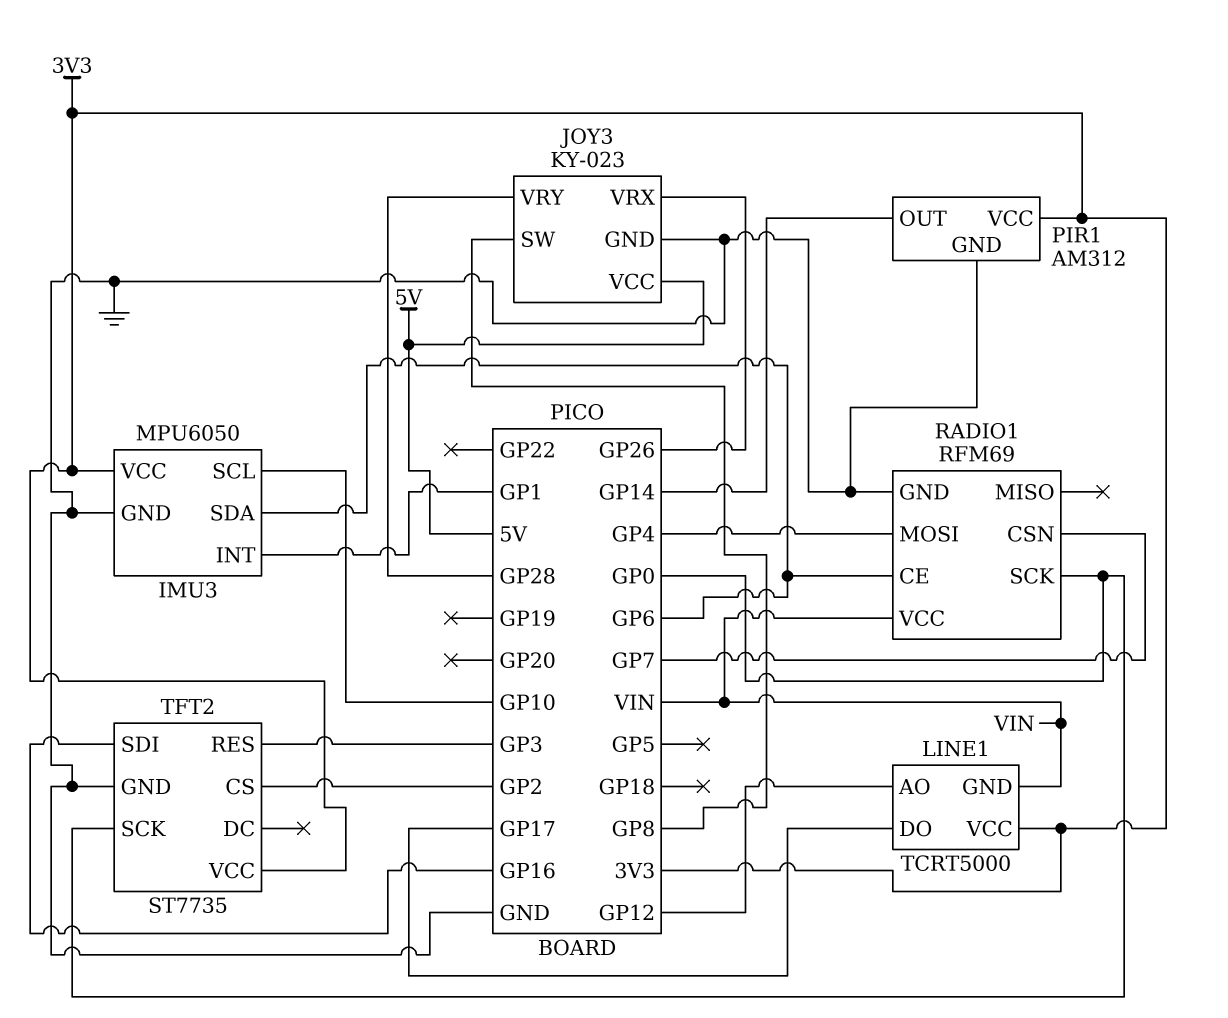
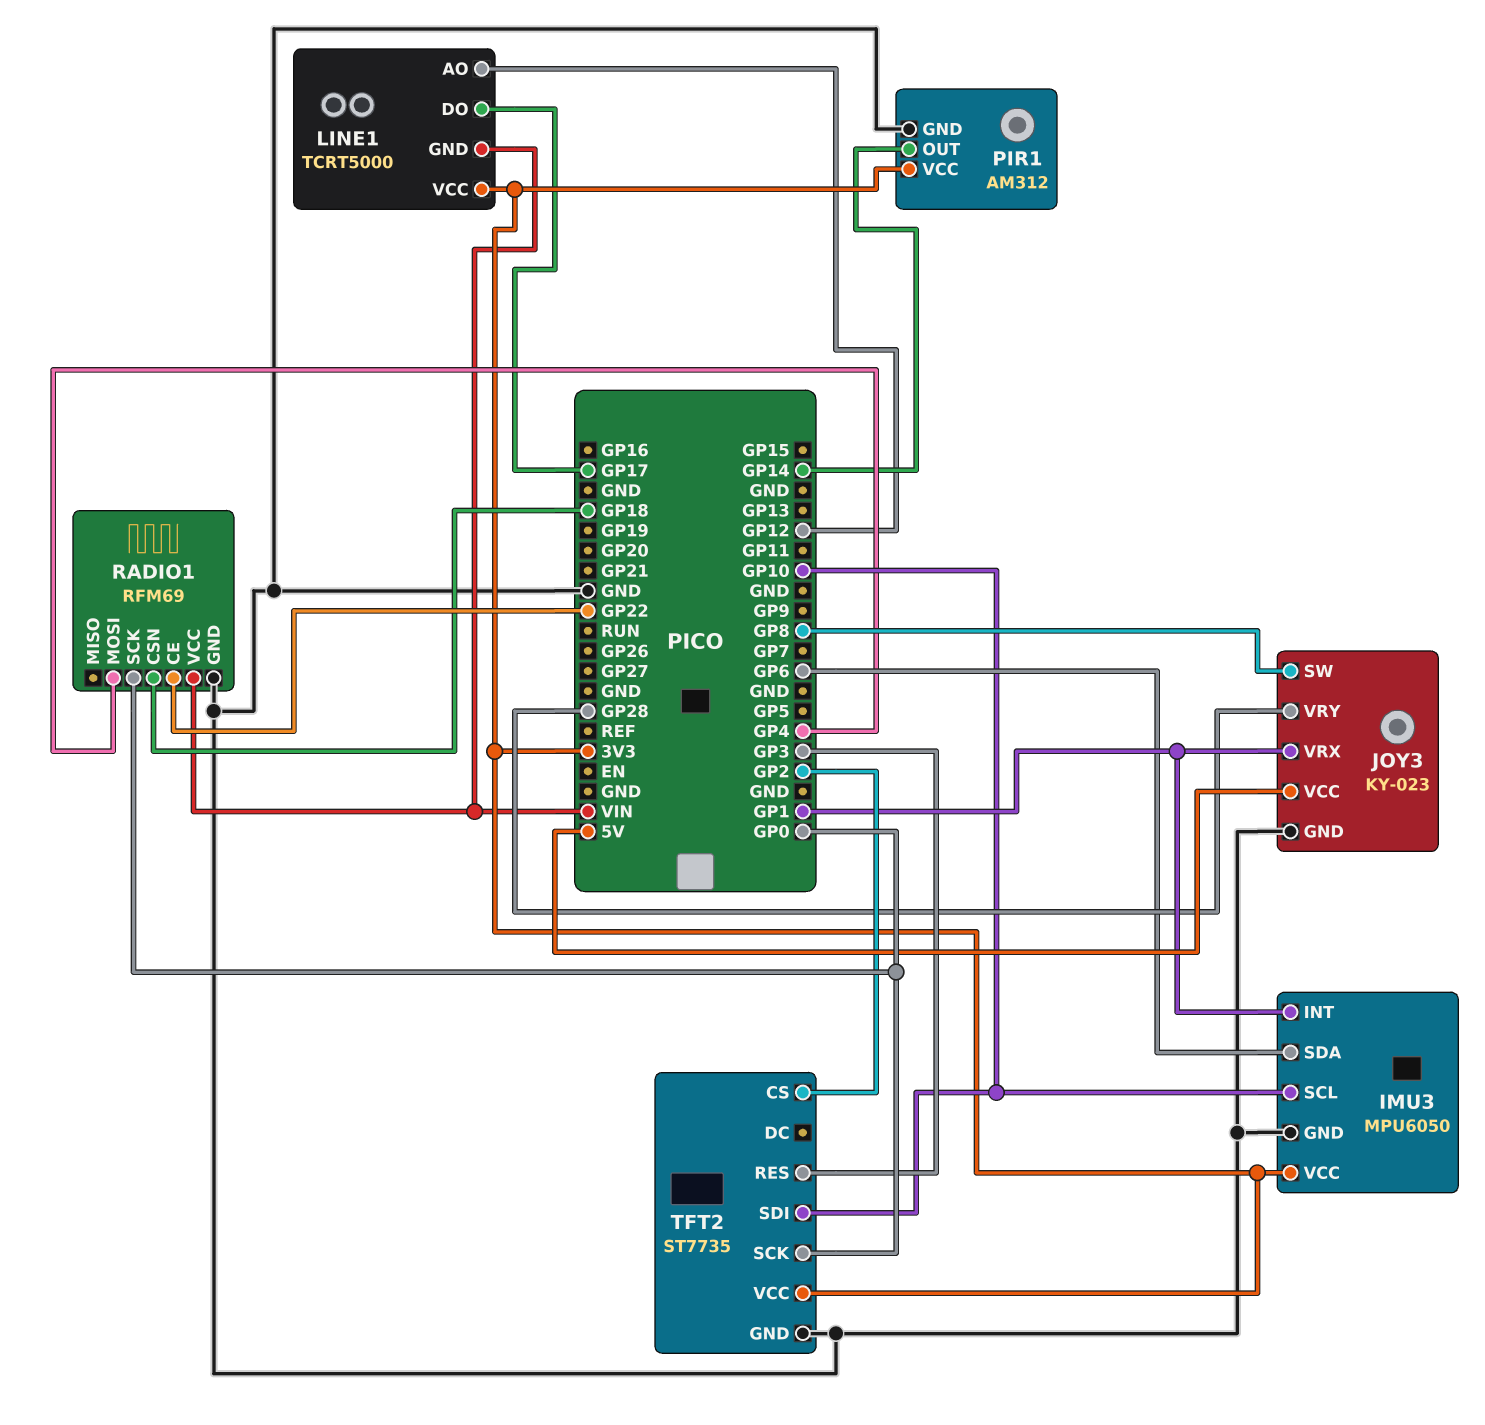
JOY3 pin VRX: GP26 -> GP1
RADIO1 pin CE: GP6 -> GP22
RADIO1 pin CSN: GP7 -> GP18
TFT2 pin SDI: GP16 -> GP10

